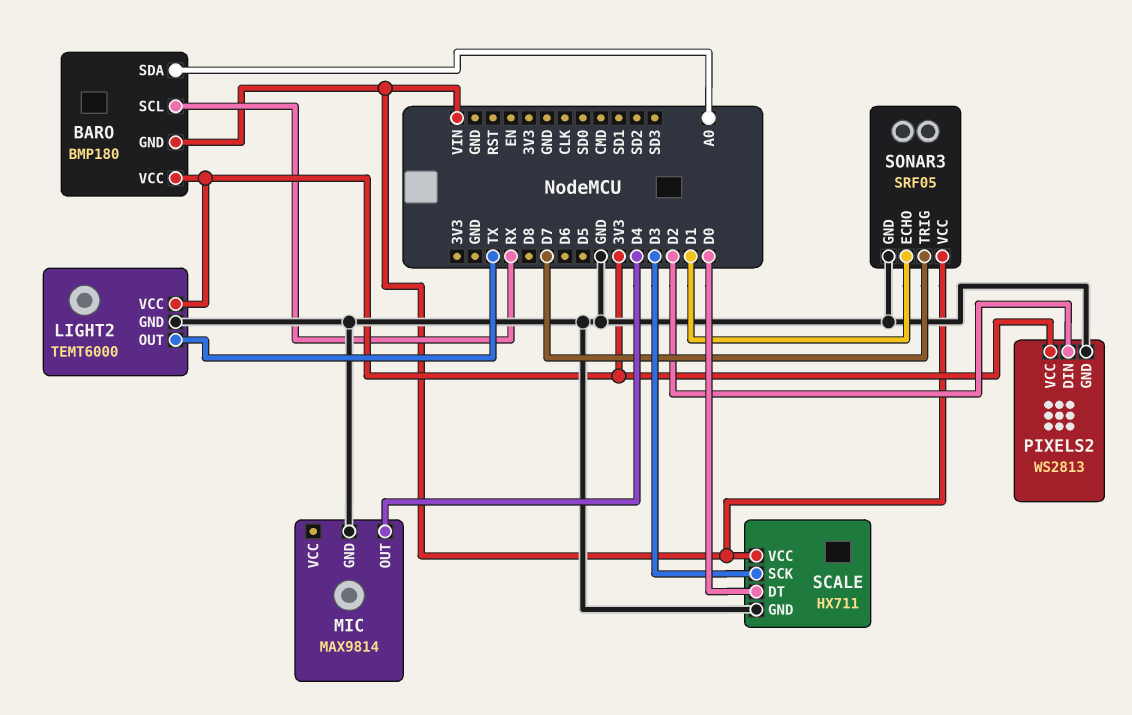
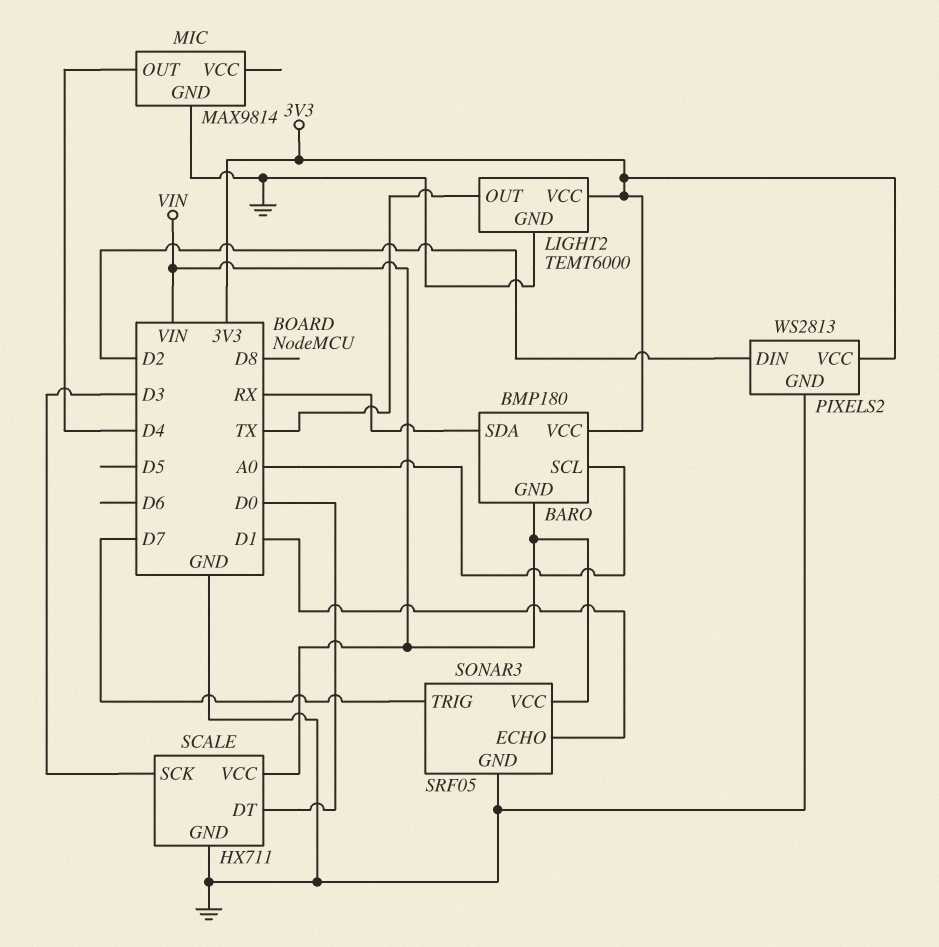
BARO pin SCL: RX -> A0
BARO pin SDA: A0 -> RX

